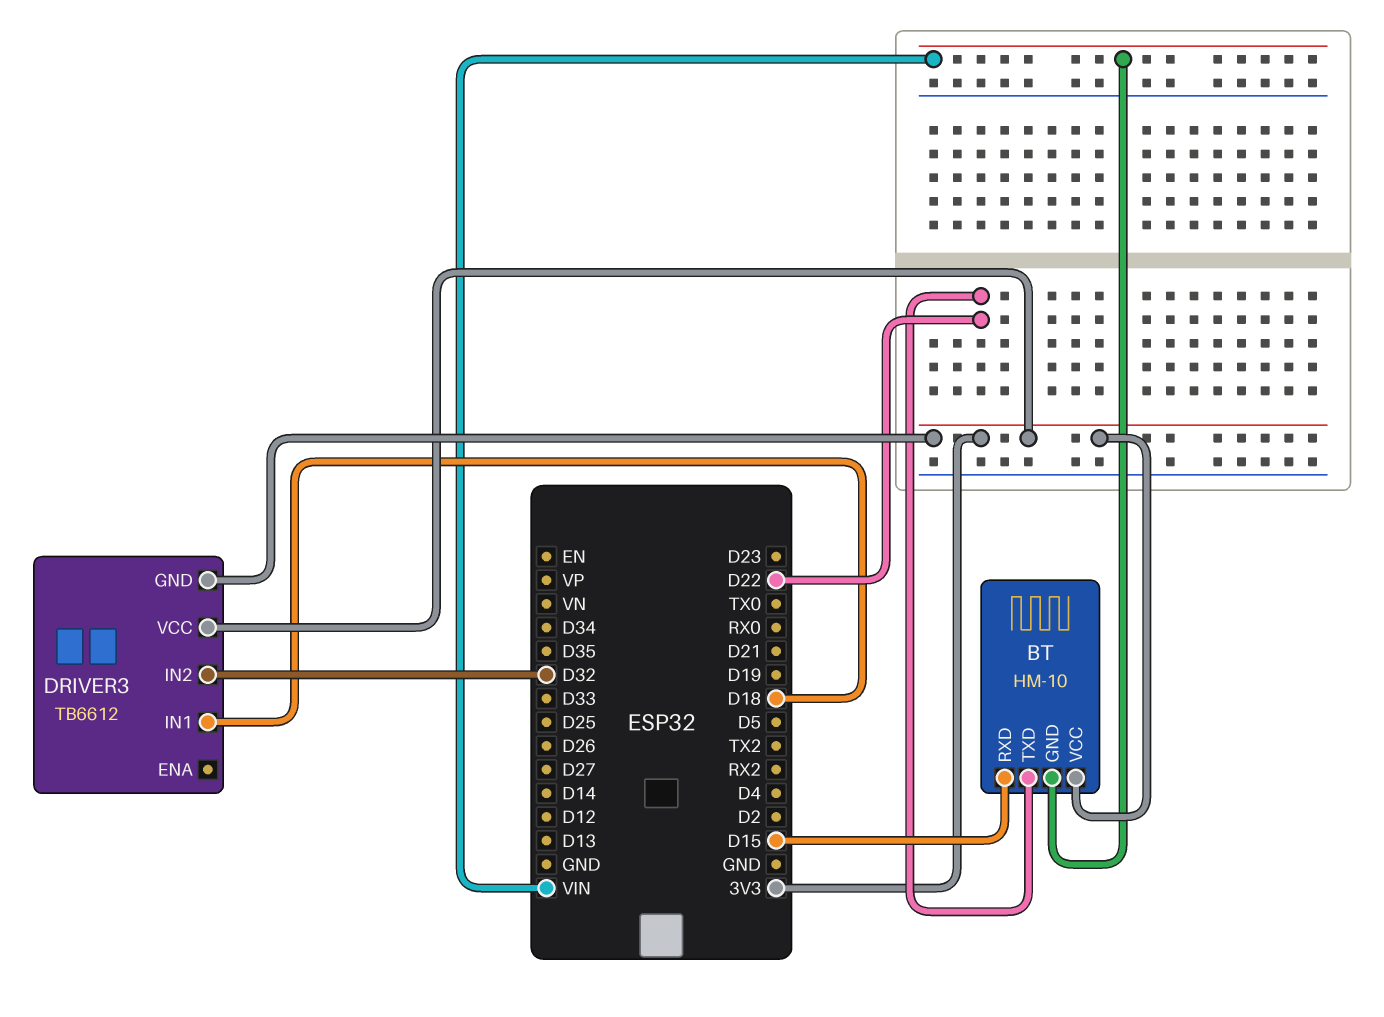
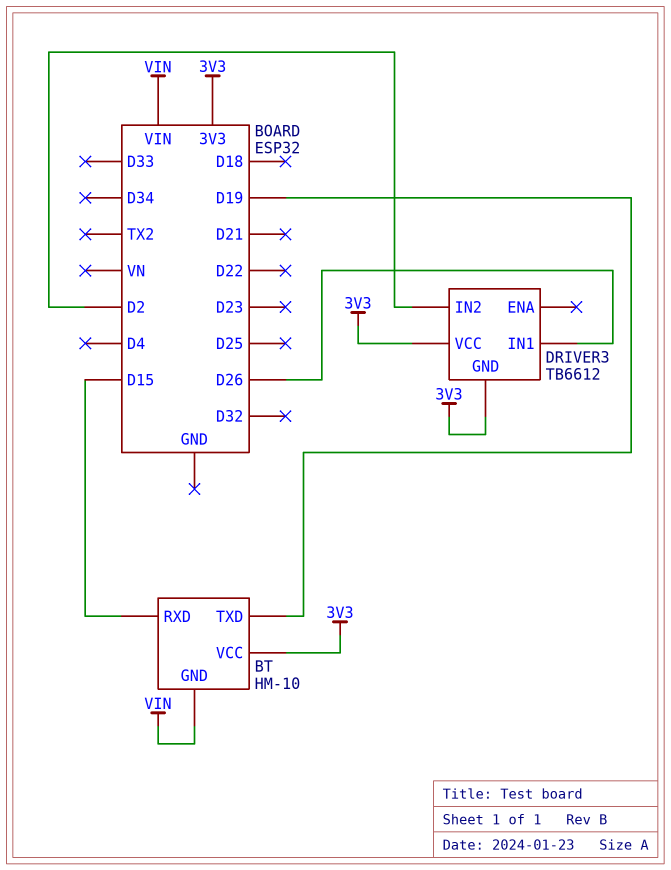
BT pin TXD: D22 -> D19
DRIVER3 pin IN1: D18 -> D26
DRIVER3 pin IN2: D32 -> D2

